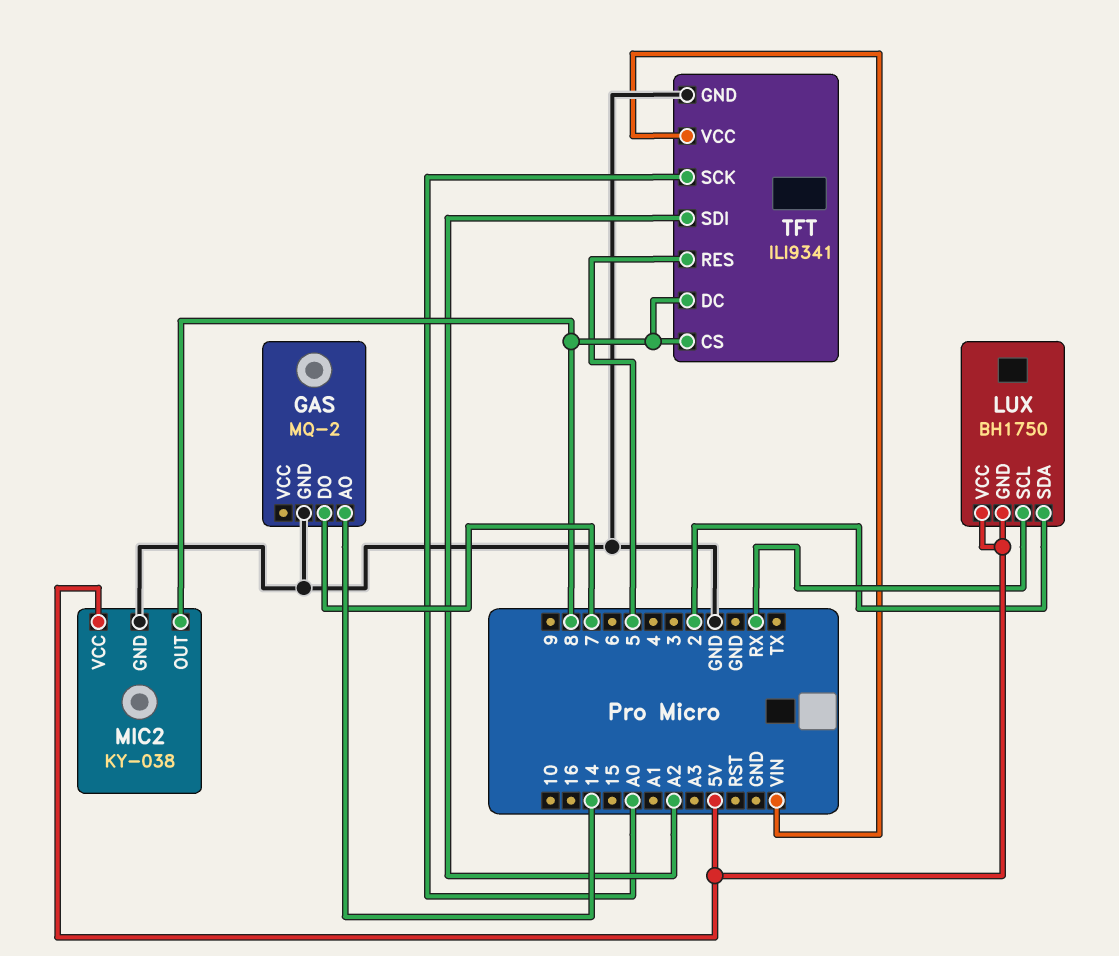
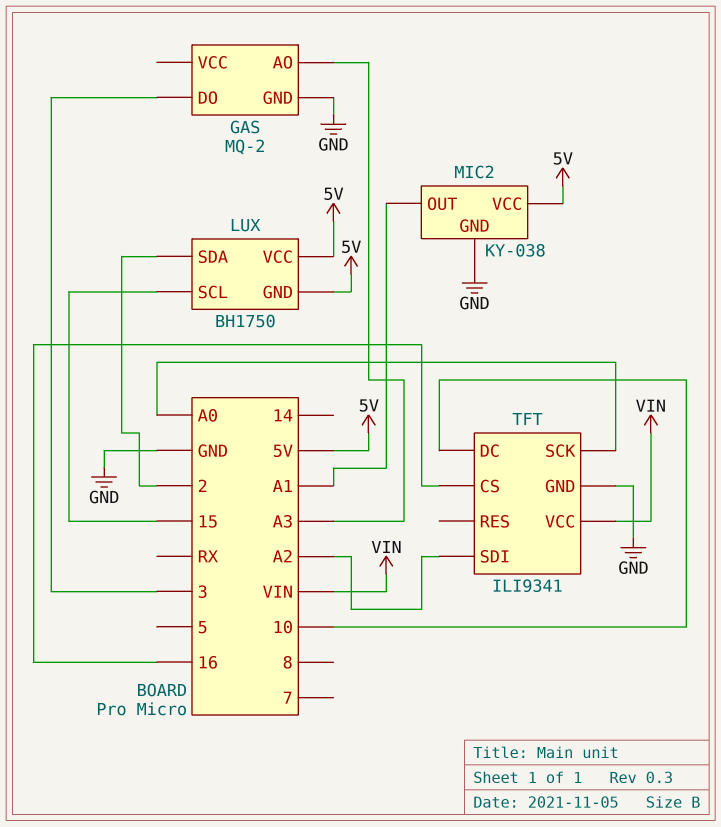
GAS pin AO: 14 -> A3
GAS pin DO: 7 -> 3
LUX pin SCL: RX -> 15
MIC2 pin OUT: 8 -> A1
TFT pin CS: 8 -> 16
TFT pin DC: 8 -> 10
TFT pin RES: 5 -> none

